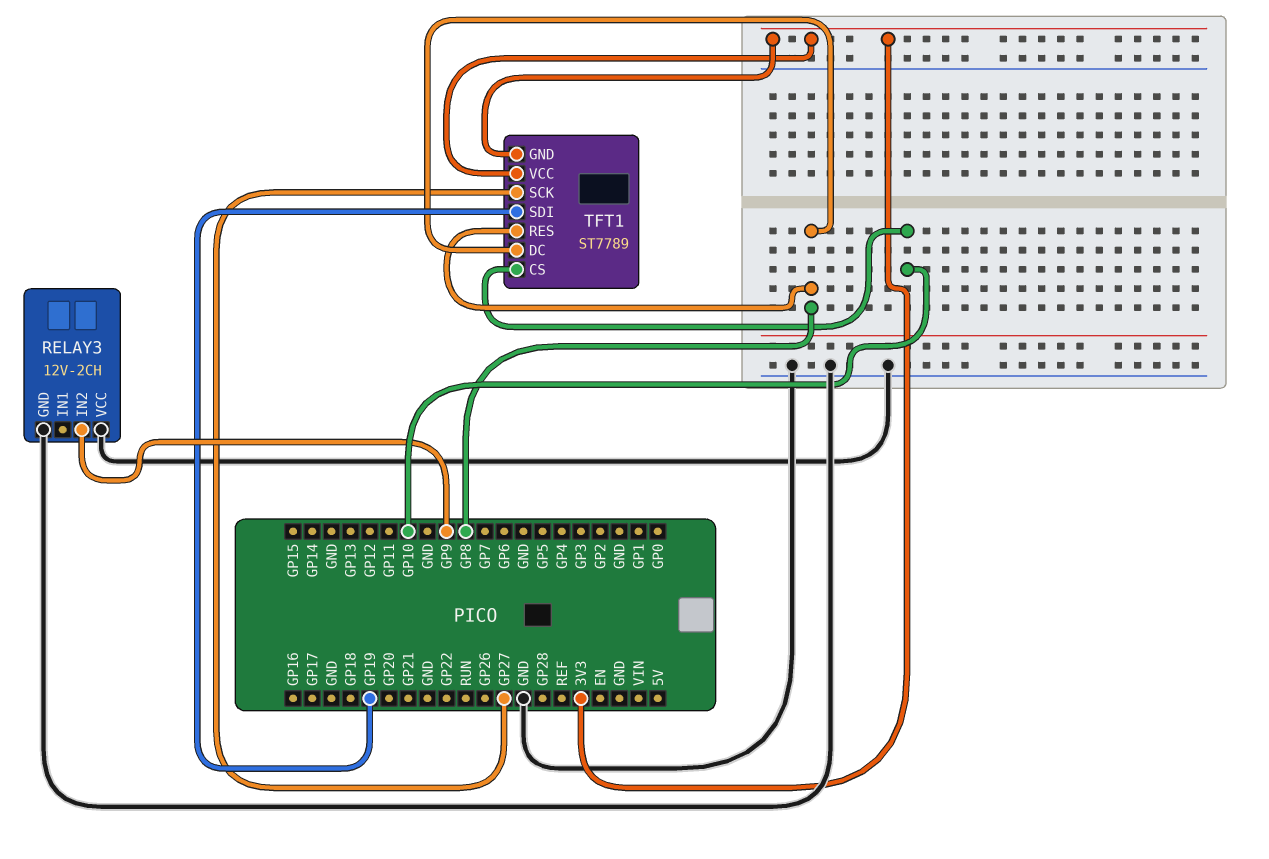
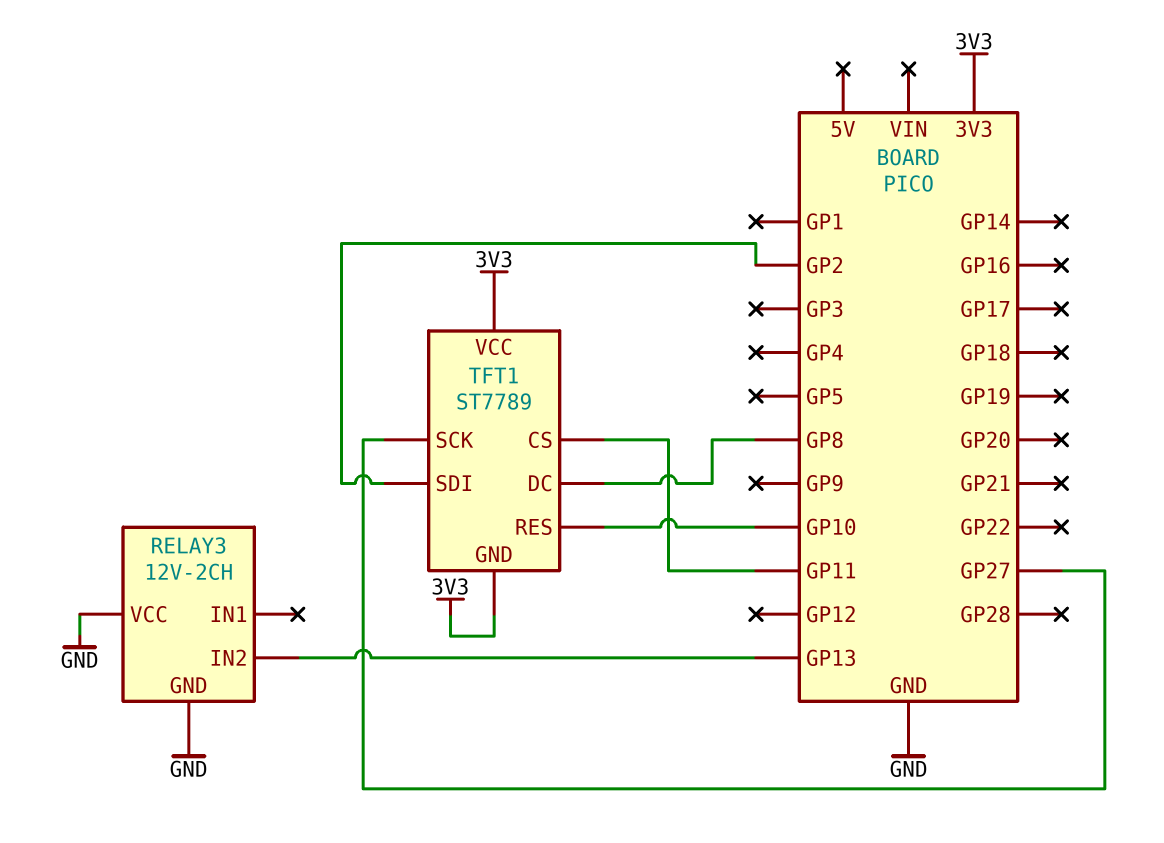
RELAY3 pin IN2: GP9 -> GP13
TFT1 pin CS: GP10 -> GP11
TFT1 pin RES: GP8 -> GP10
TFT1 pin SDI: GP19 -> GP2

